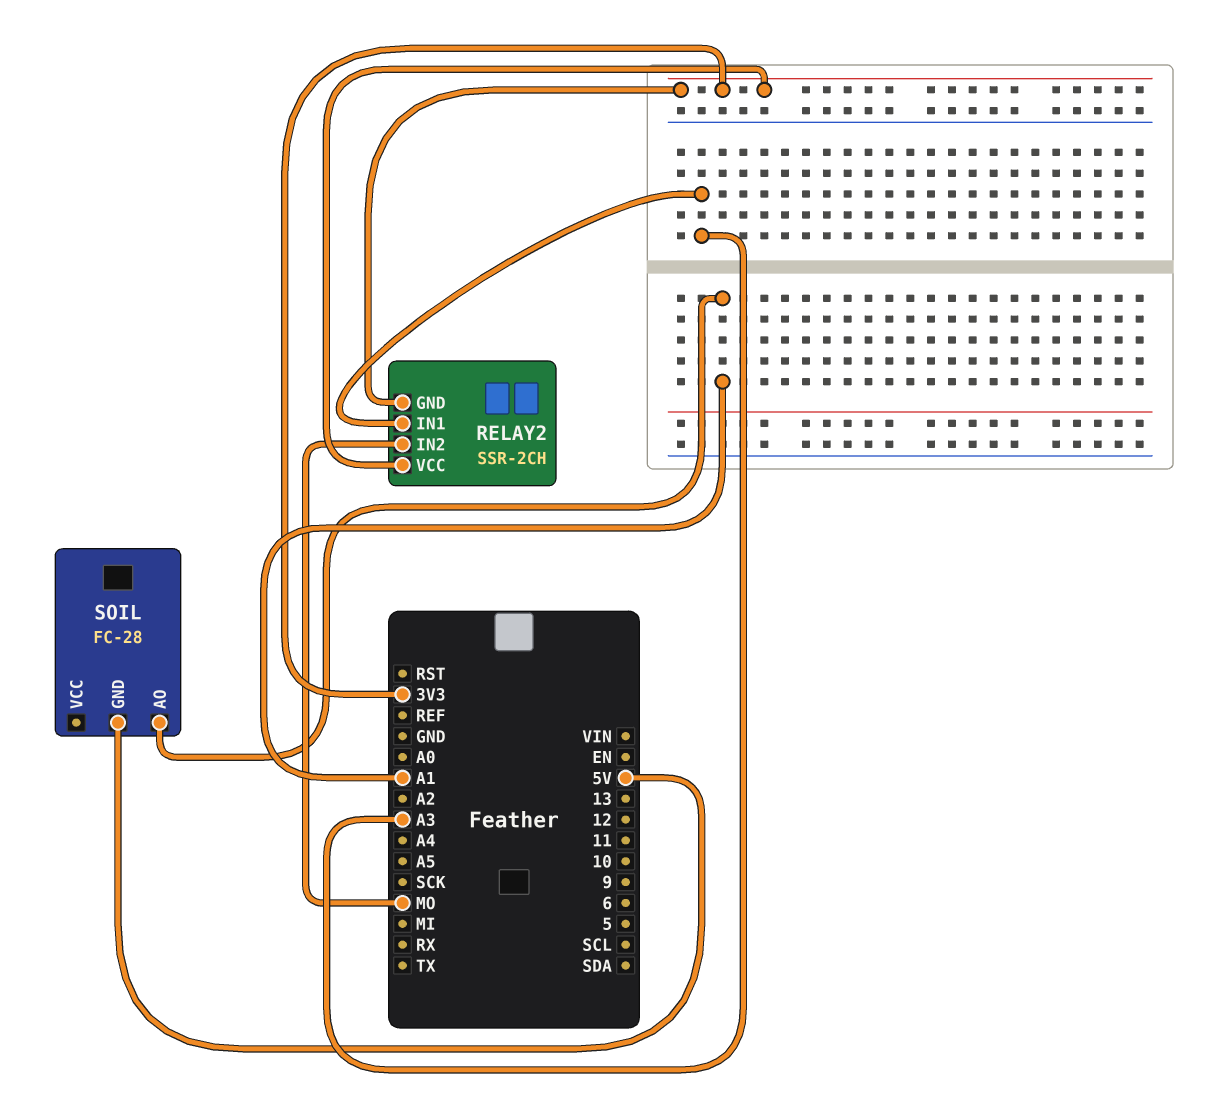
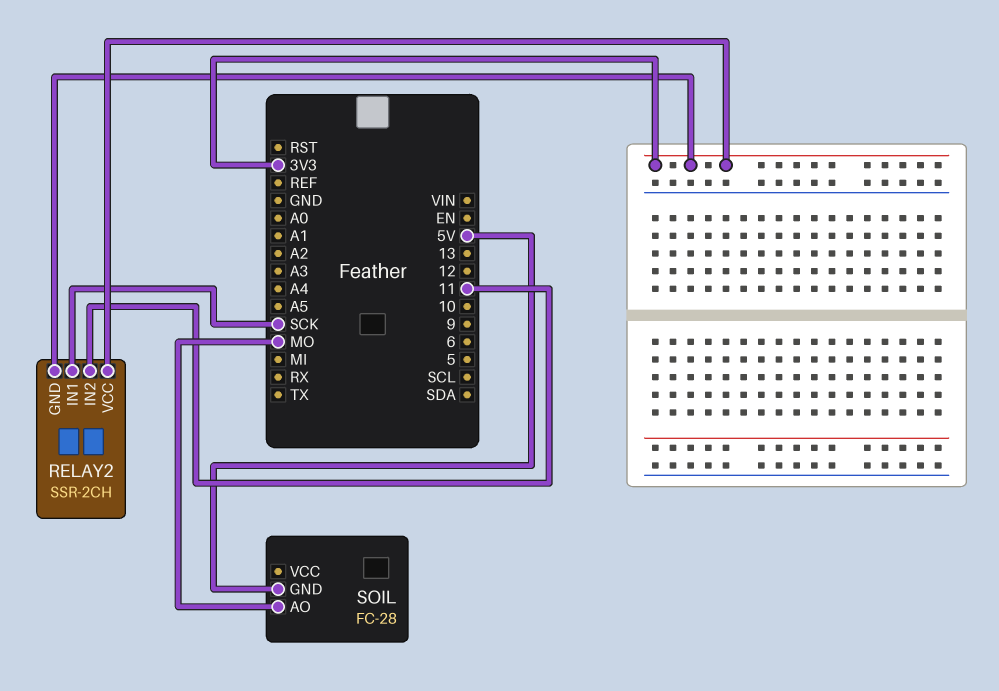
RELAY2 pin IN1: A3 -> SCK
RELAY2 pin IN2: MO -> 11
SOIL pin AO: A1 -> MO

